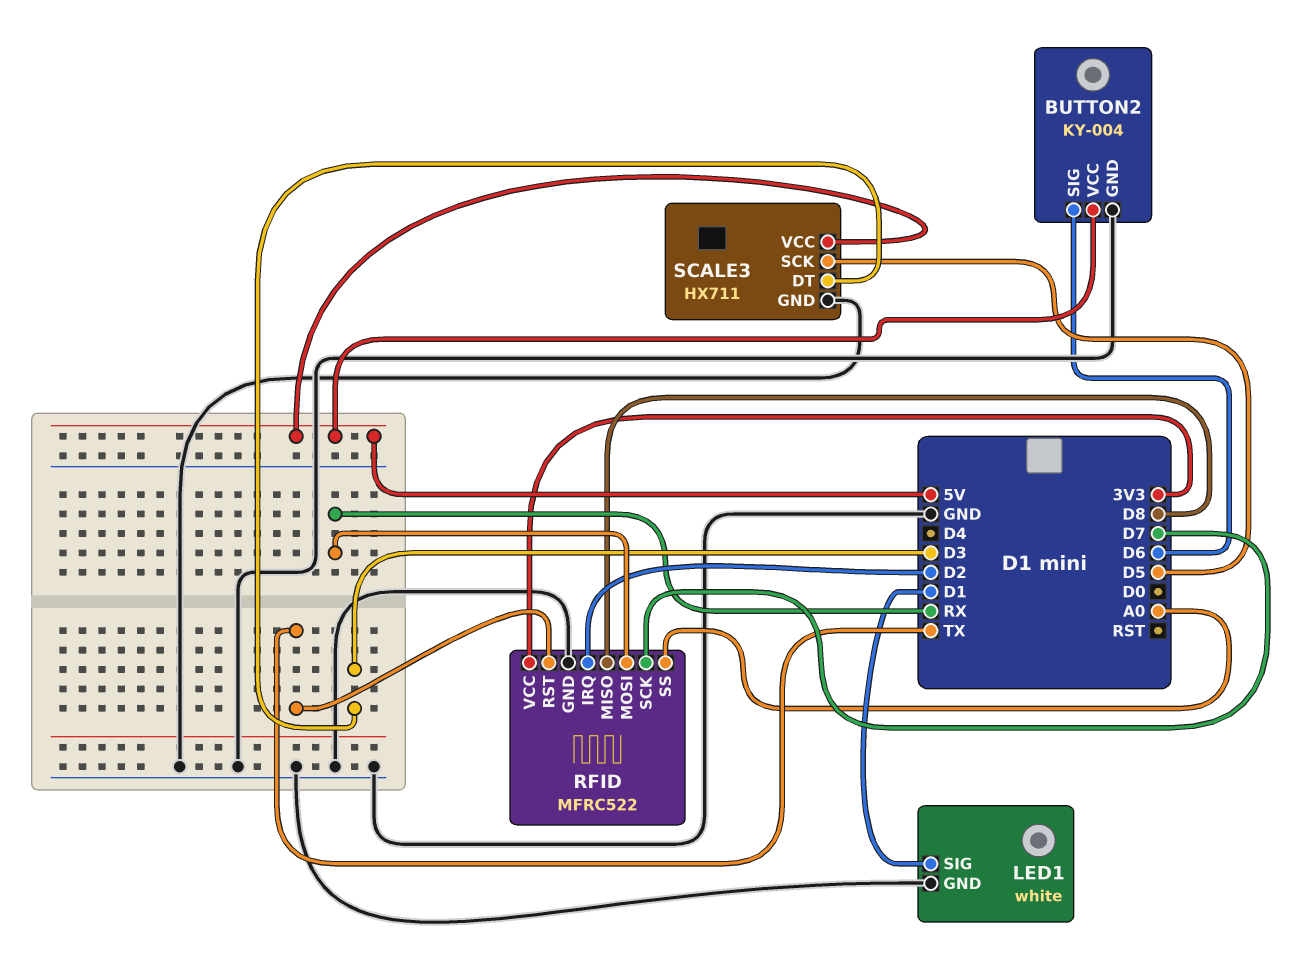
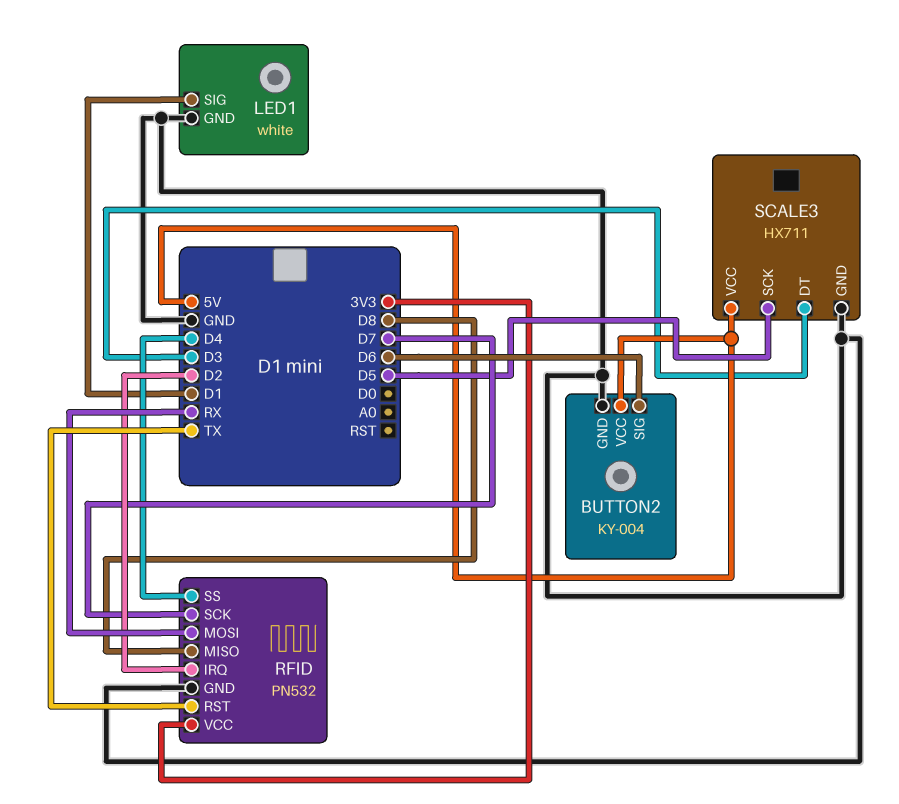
RFID: MFRC522 -> PN532
RFID pin SS: A0 -> D4

